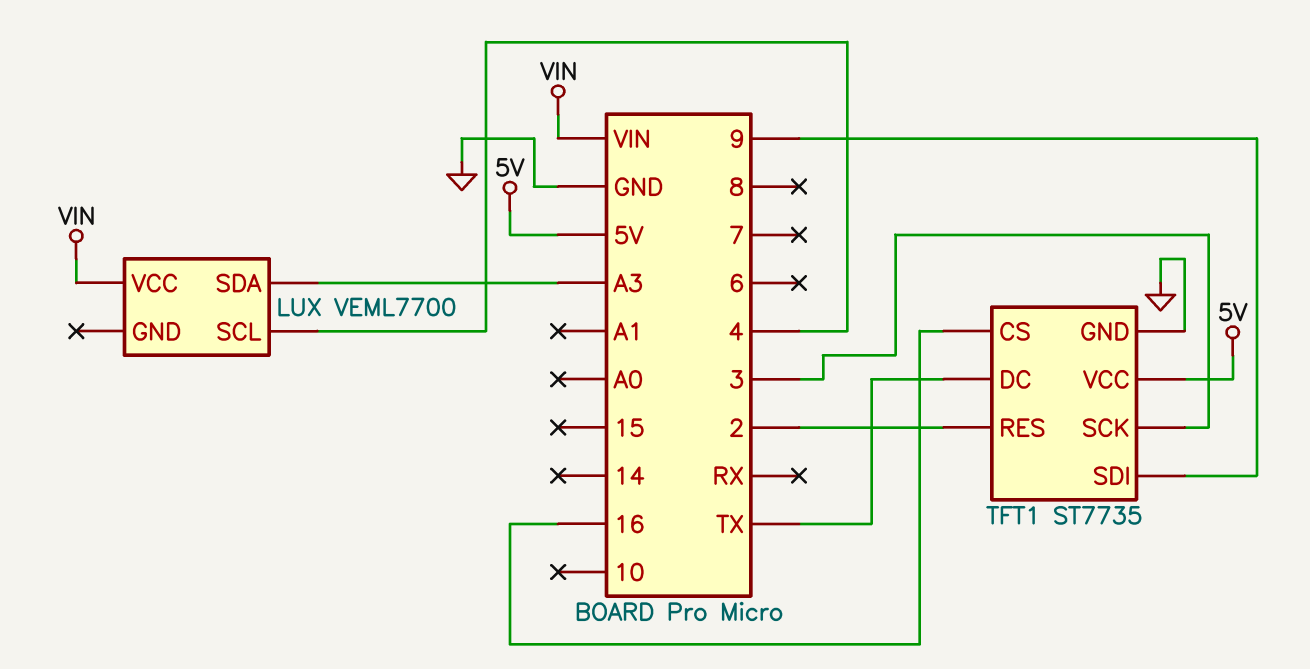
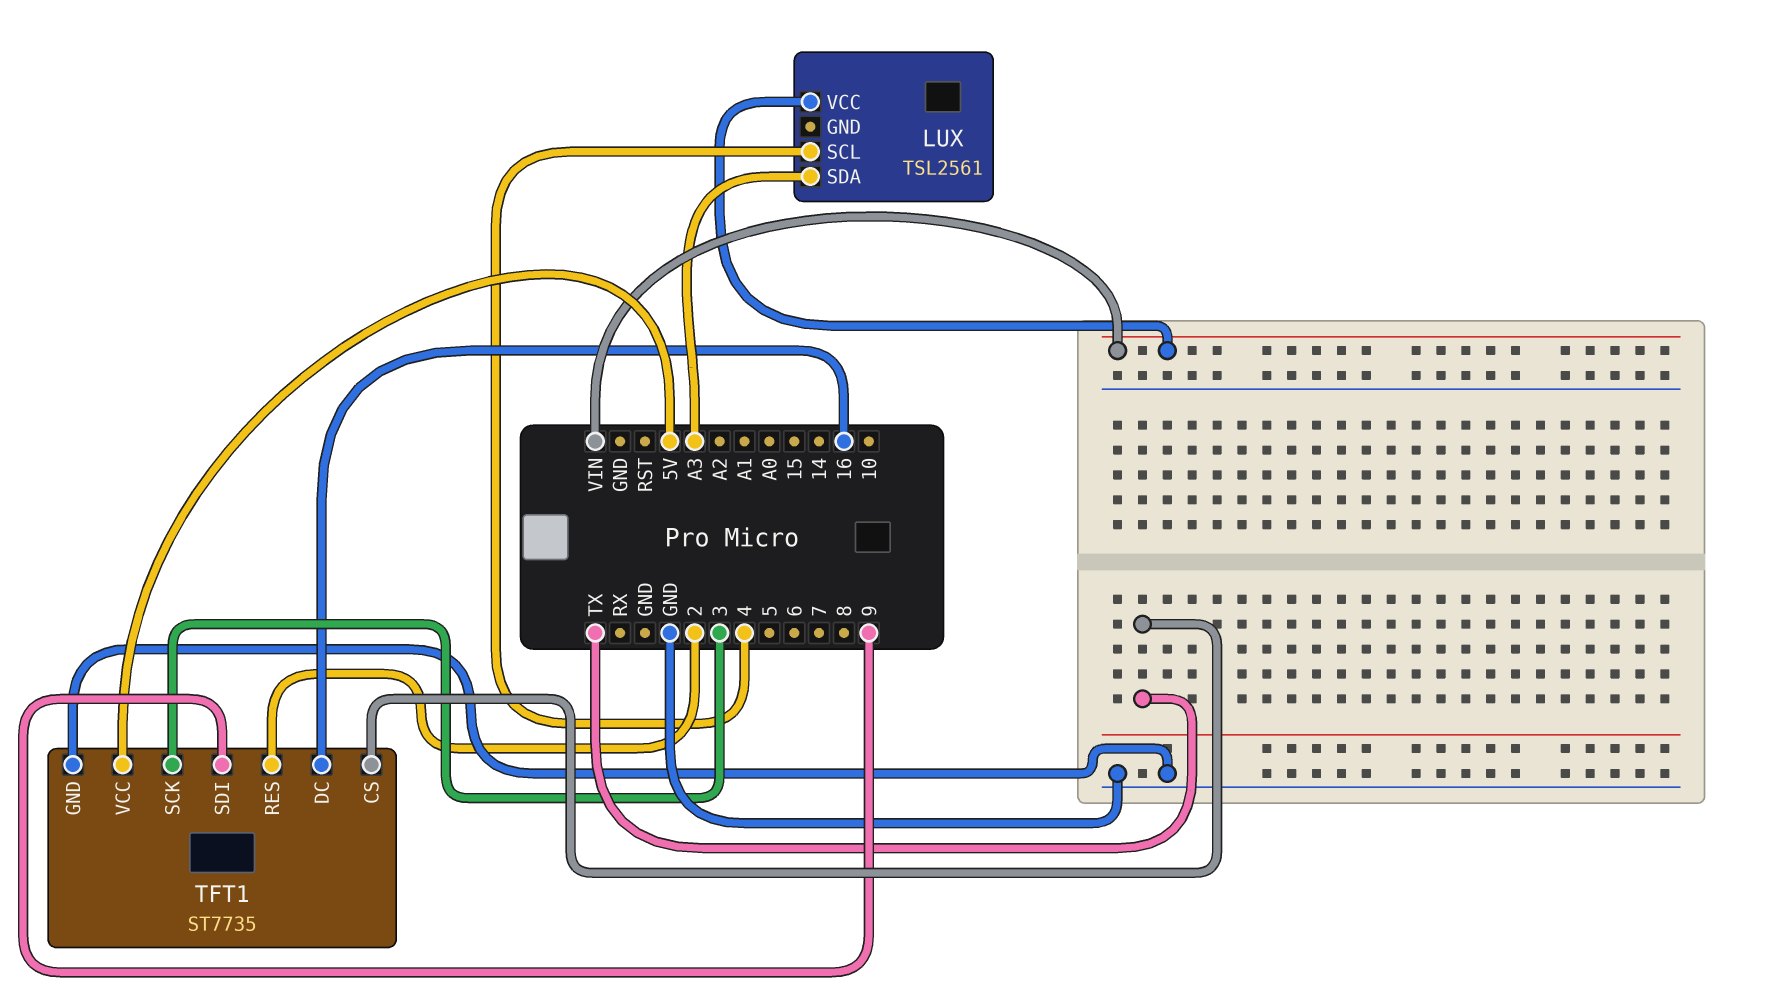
LUX: VEML7700 -> TSL2561
TFT1 pin CS: 16 -> TX
TFT1 pin DC: TX -> 16

